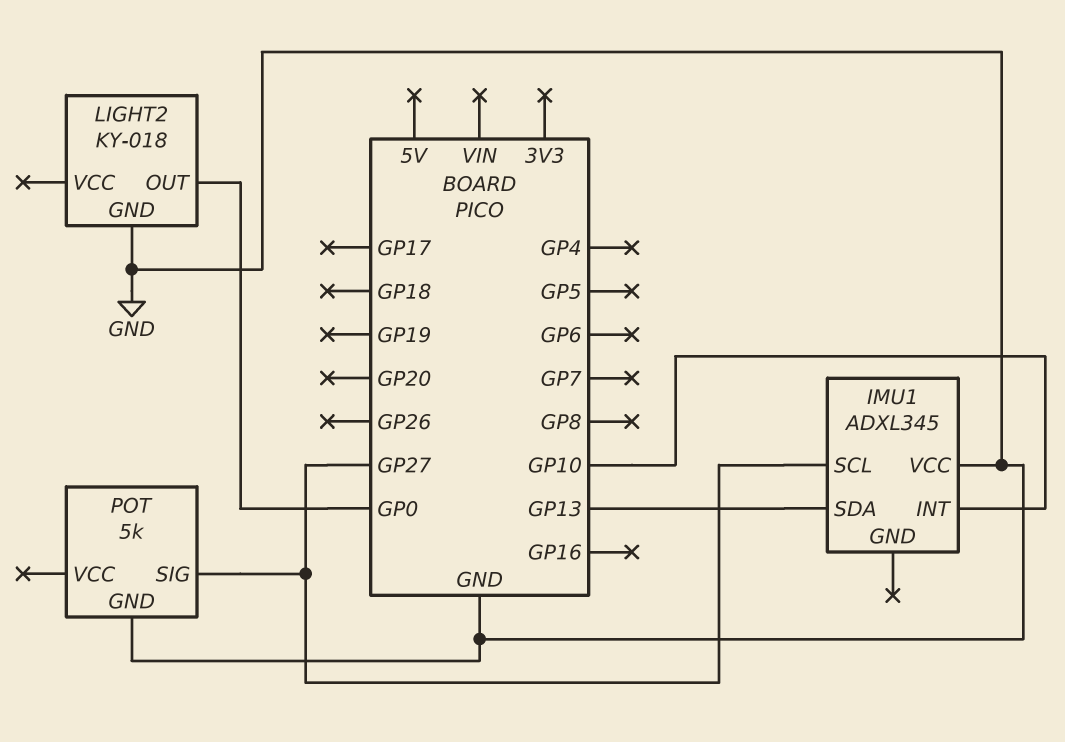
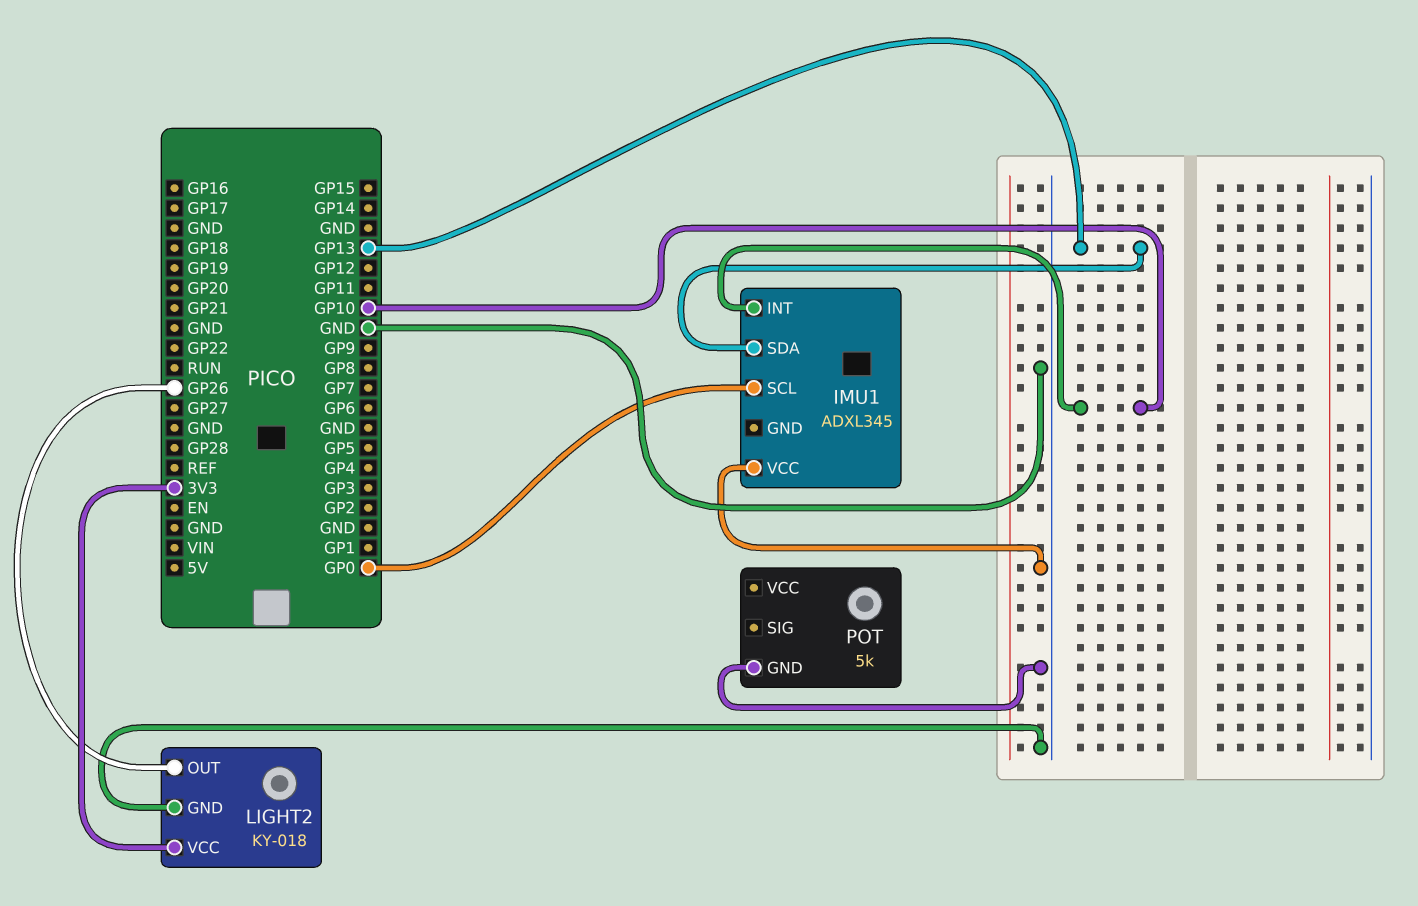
IMU1 pin SCL: GP27 -> GP0
LIGHT2 pin OUT: GP0 -> GP26
LIGHT2 pin VCC: none -> 3V3
POT pin SIG: GP27 -> none

